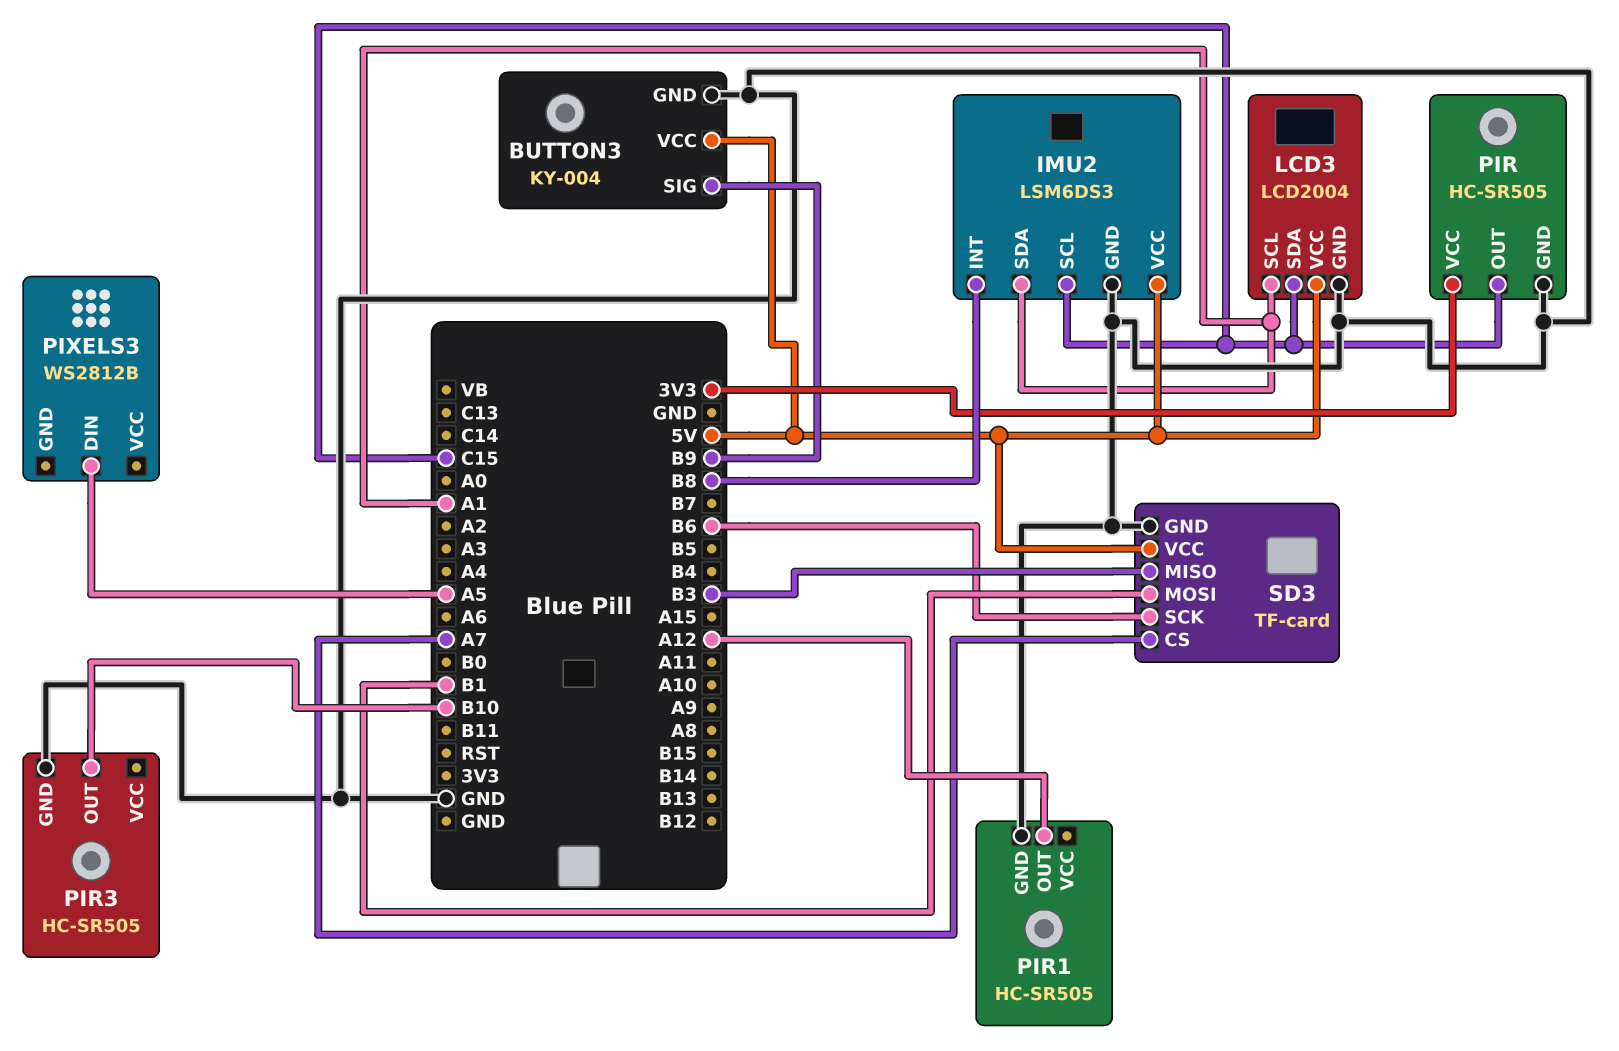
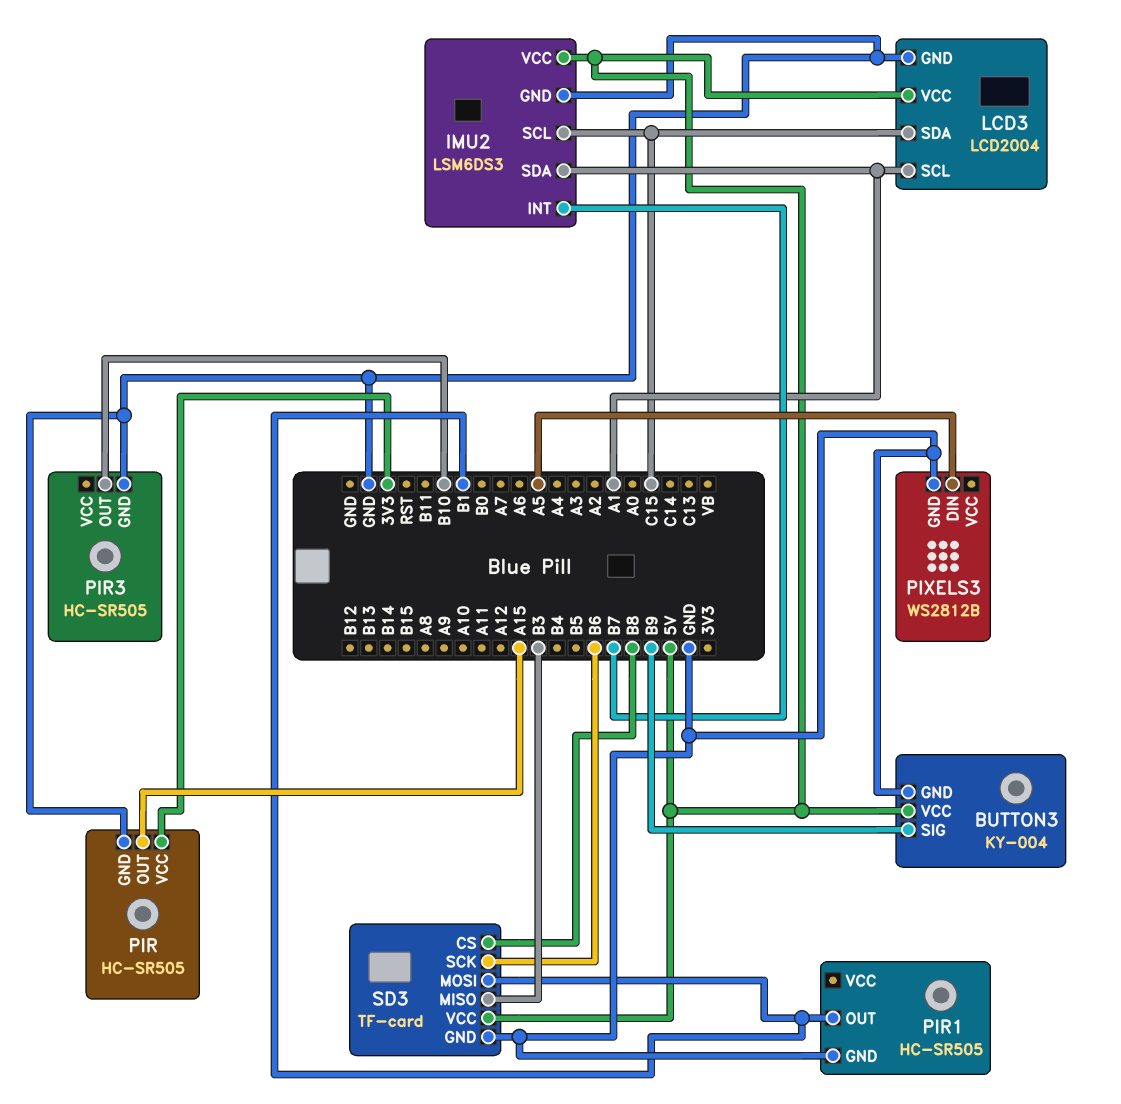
IMU2 pin INT: B8 -> B7
PIR pin OUT: C15 -> A15
PIR1 pin OUT: A12 -> B1
PIXELS3 pin GND: none -> GND
SD3 pin CS: A7 -> B8

